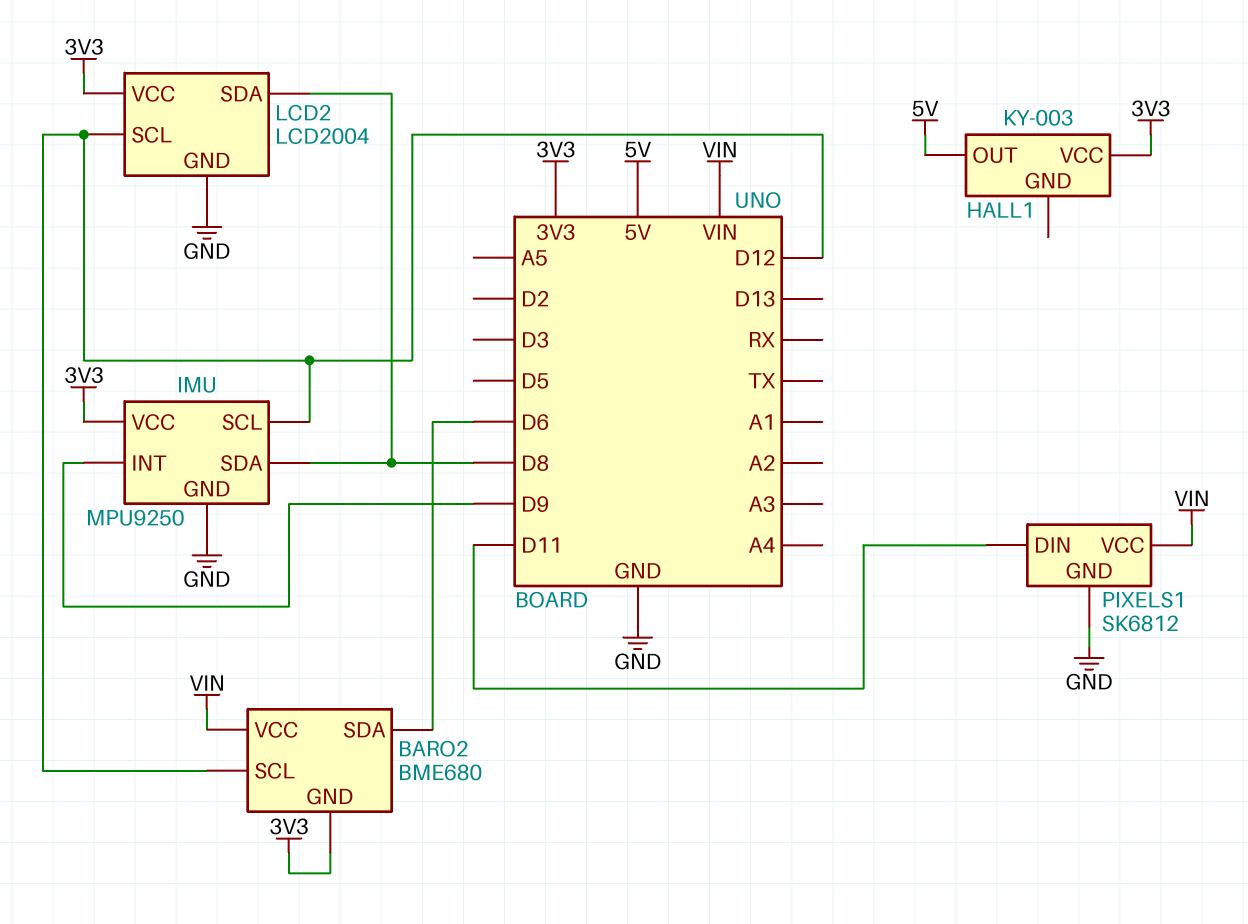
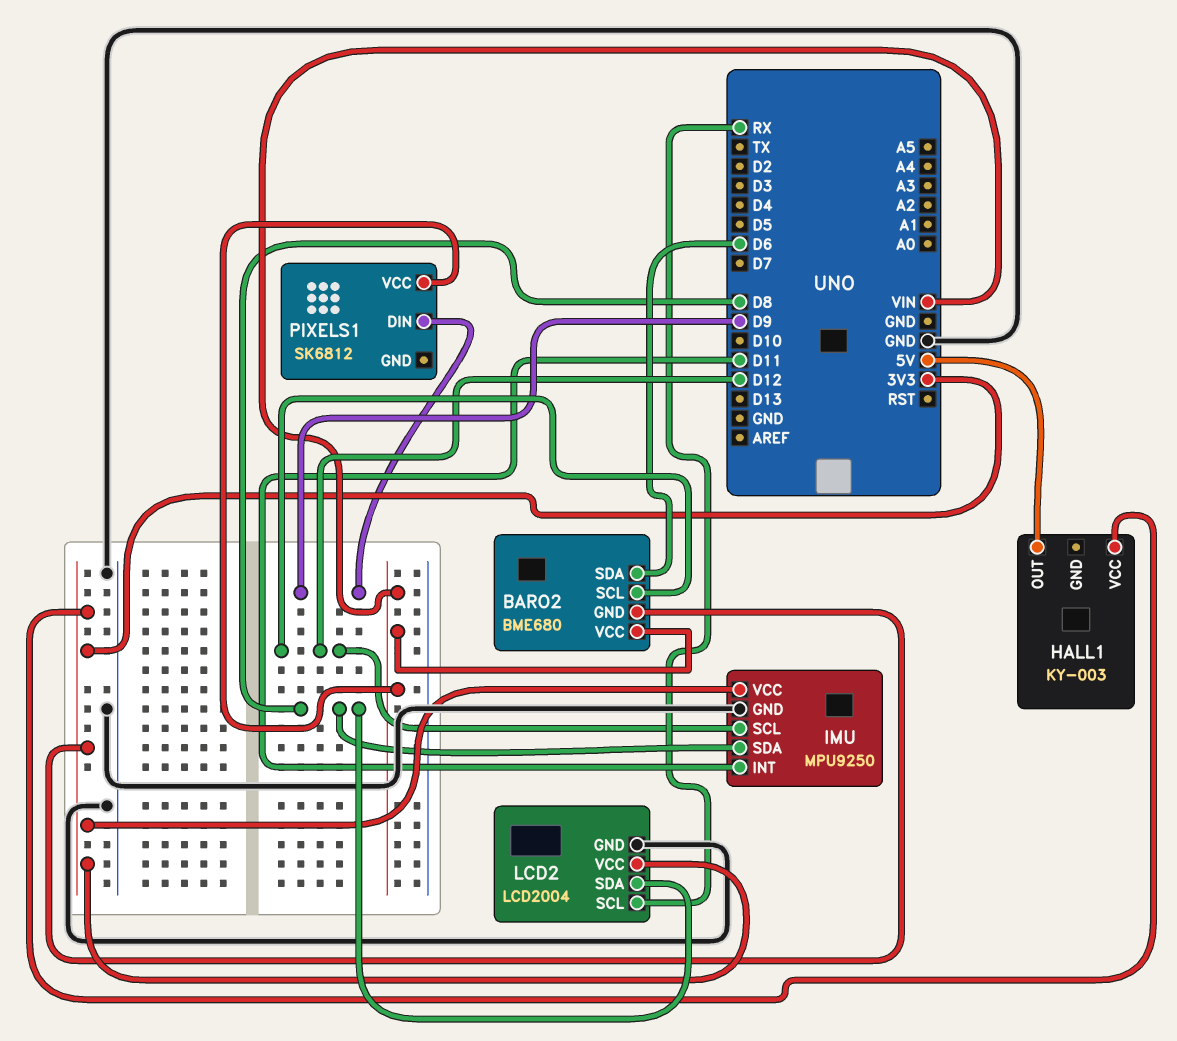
IMU pin INT: D9 -> D11
LCD2 pin SCL: D12 -> RX
PIXELS1 pin DIN: D11 -> D9
PIXELS1 pin GND: GND -> none

